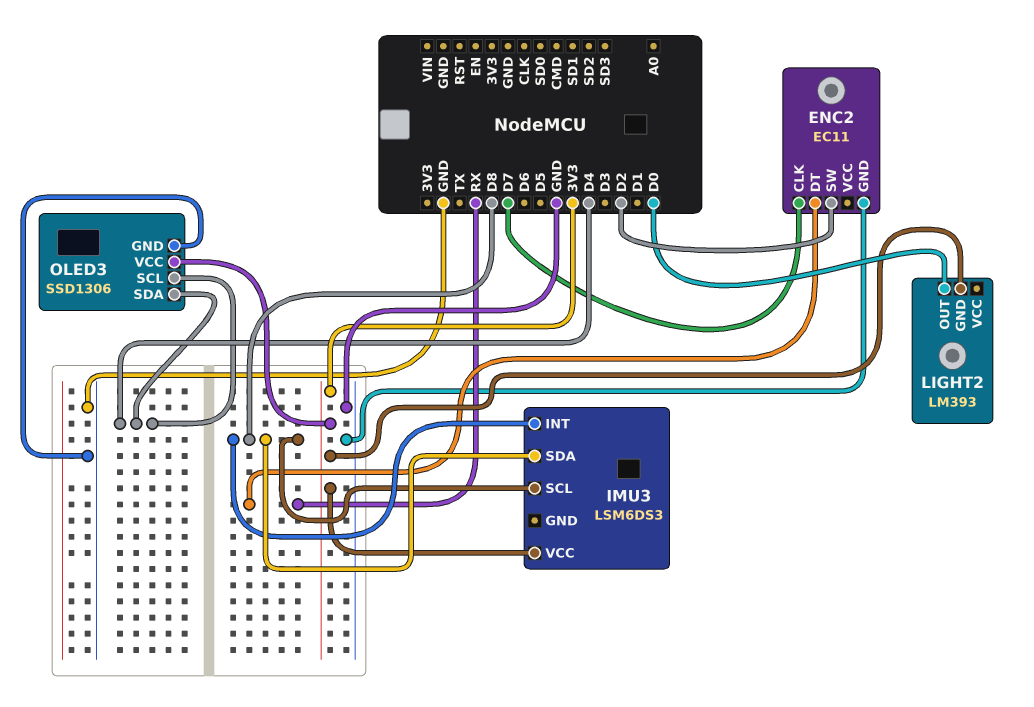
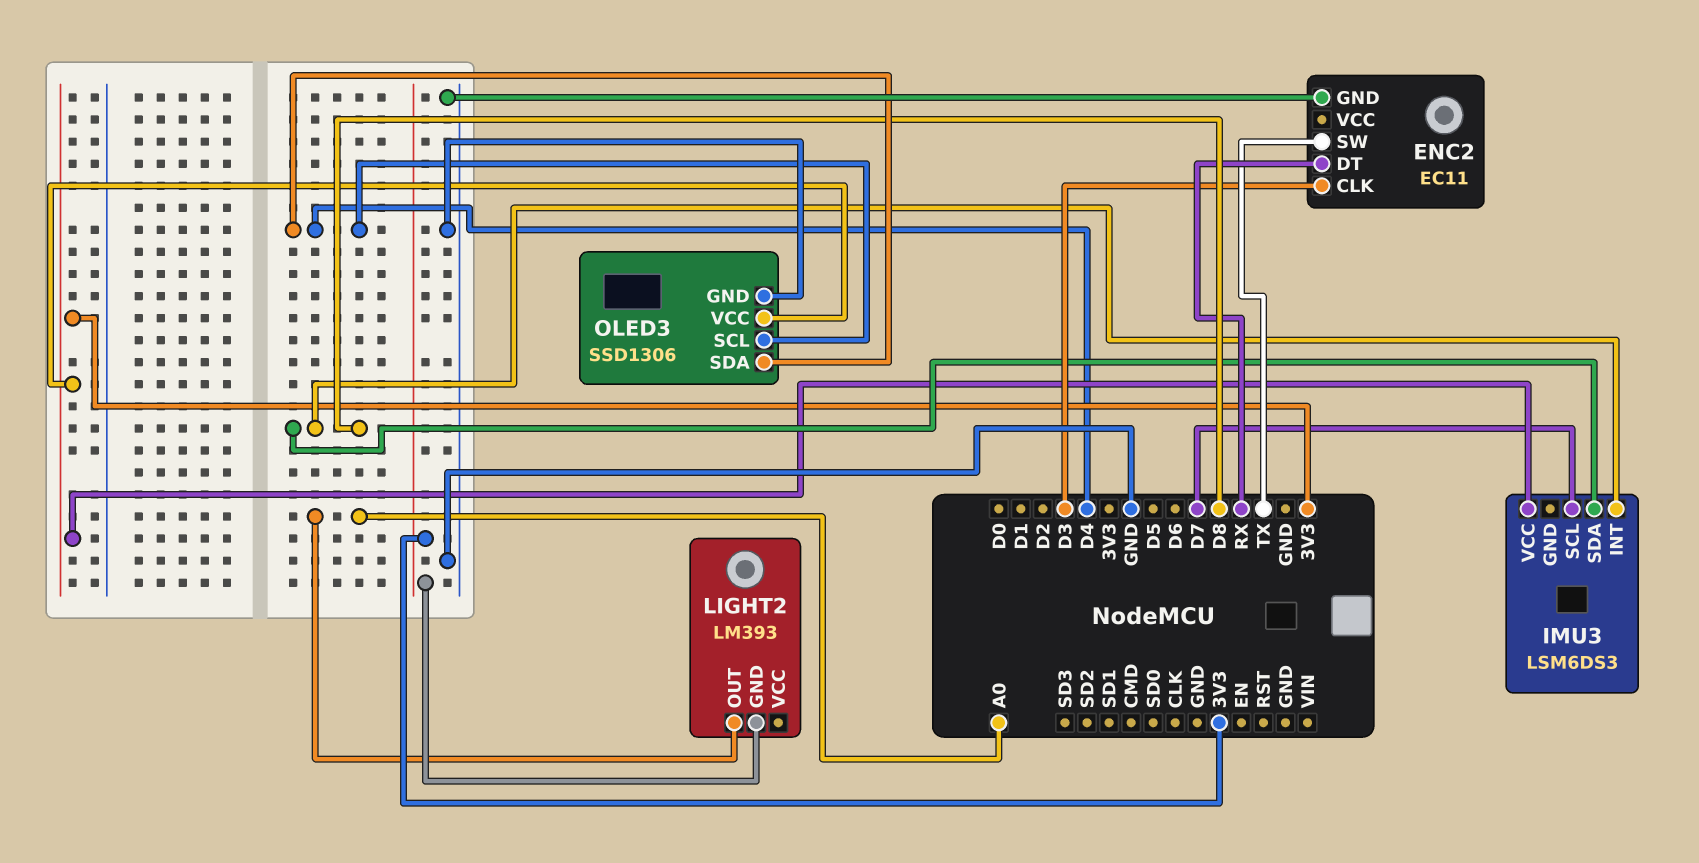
ENC2 pin CLK: D7 -> D3
ENC2 pin SW: D2 -> TX
IMU3 pin SCL: D8 -> D7
LIGHT2 pin OUT: D0 -> A0

